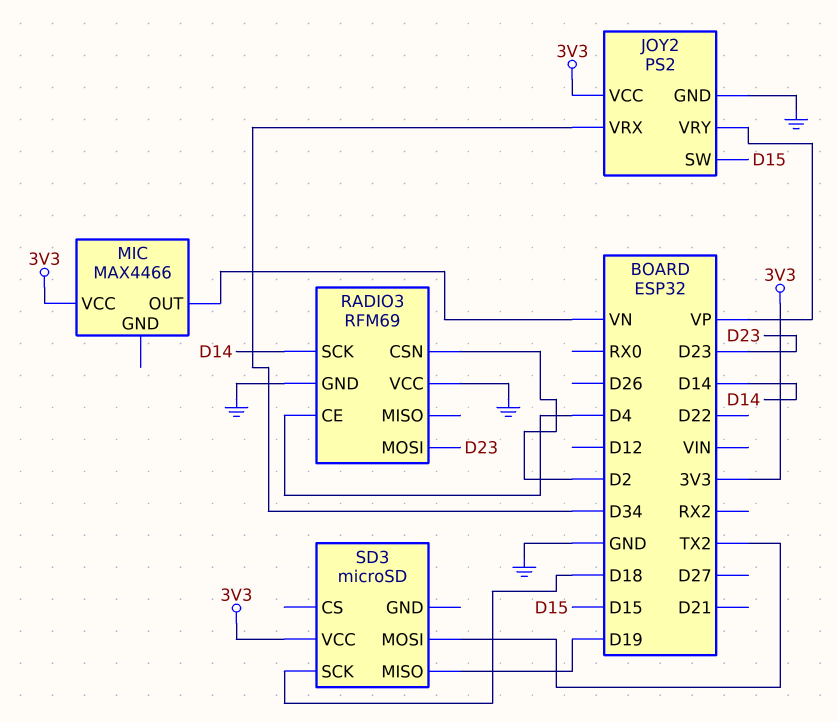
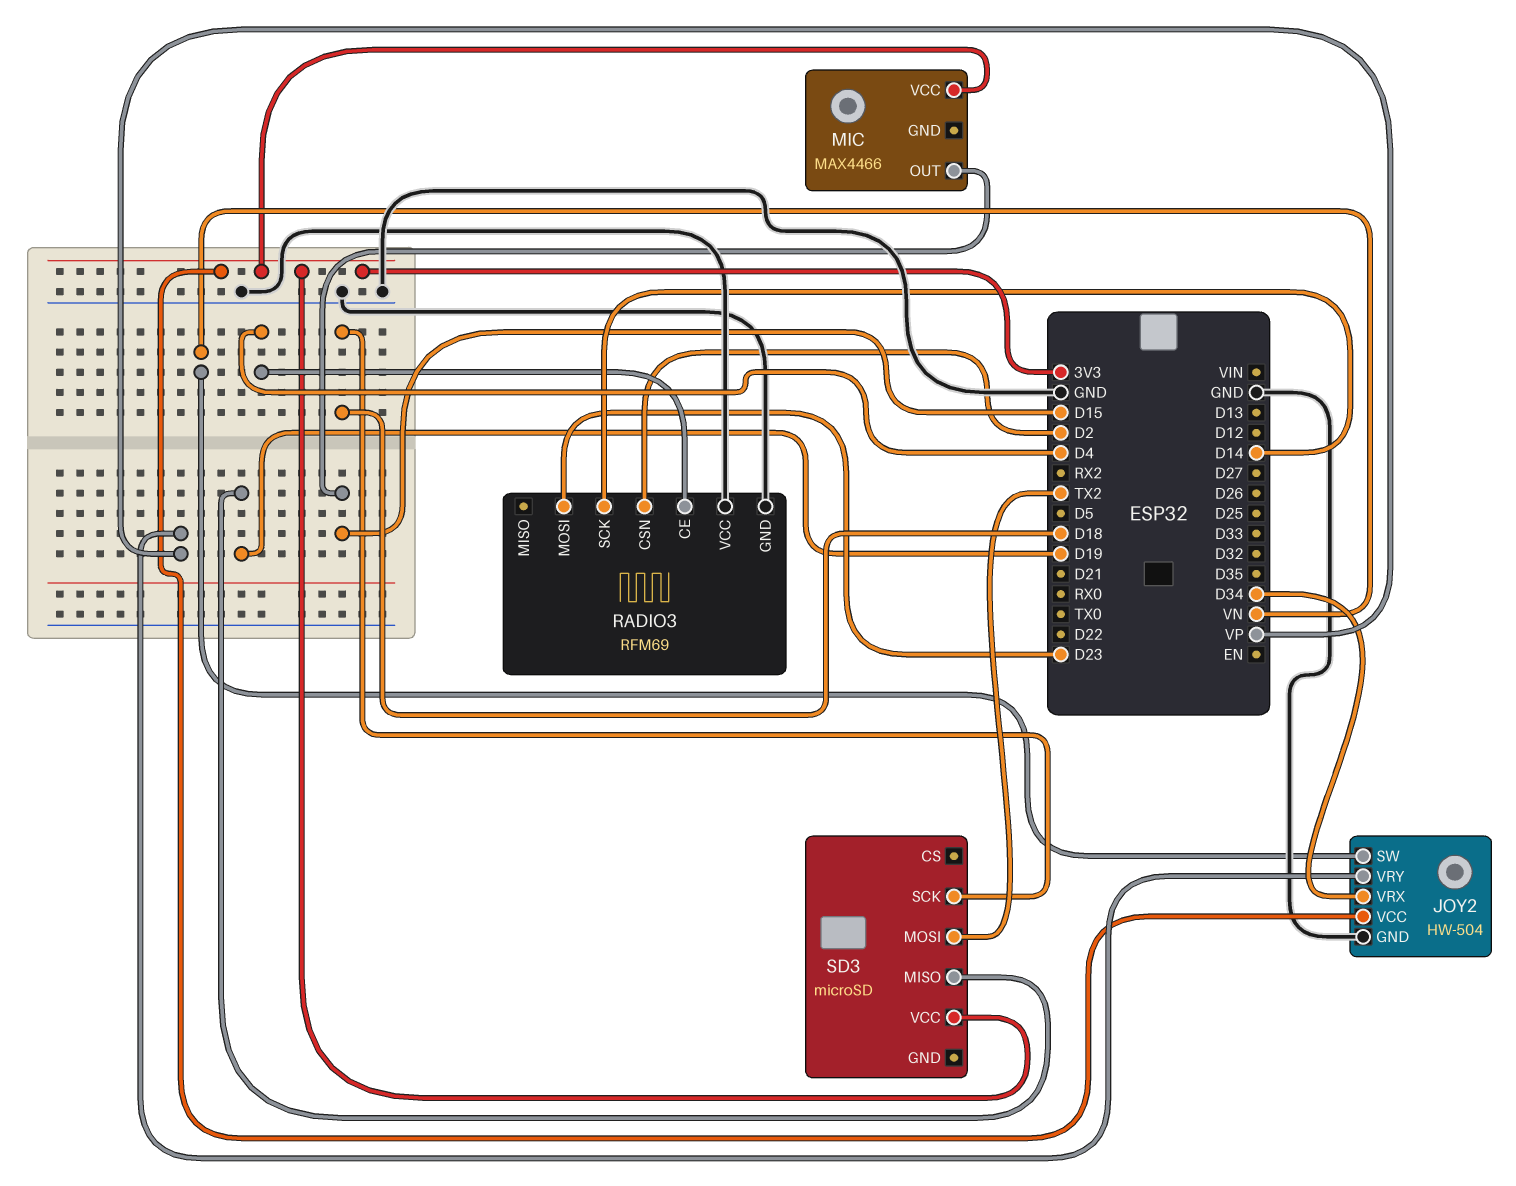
JOY2: PS2 -> HW-504
JOY2 pin SW: D15 -> VN
MIC pin OUT: VN -> D15

